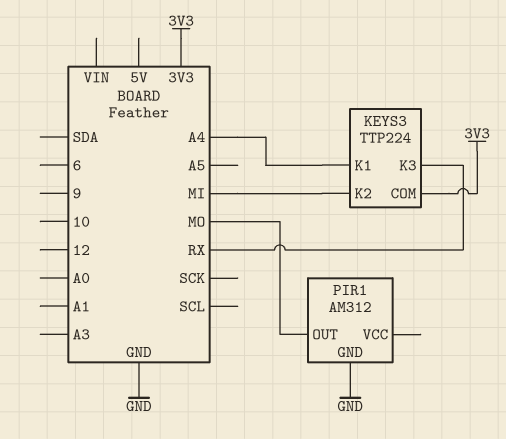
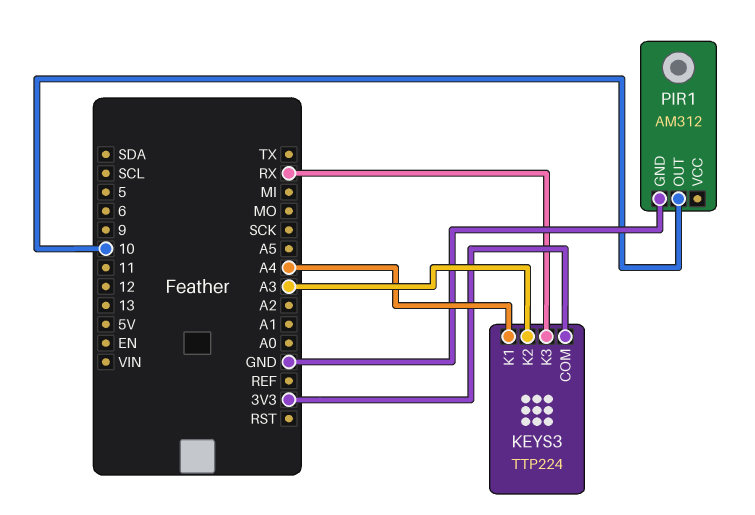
KEYS3 pin K2: MI -> A3
PIR1 pin OUT: MO -> 10

